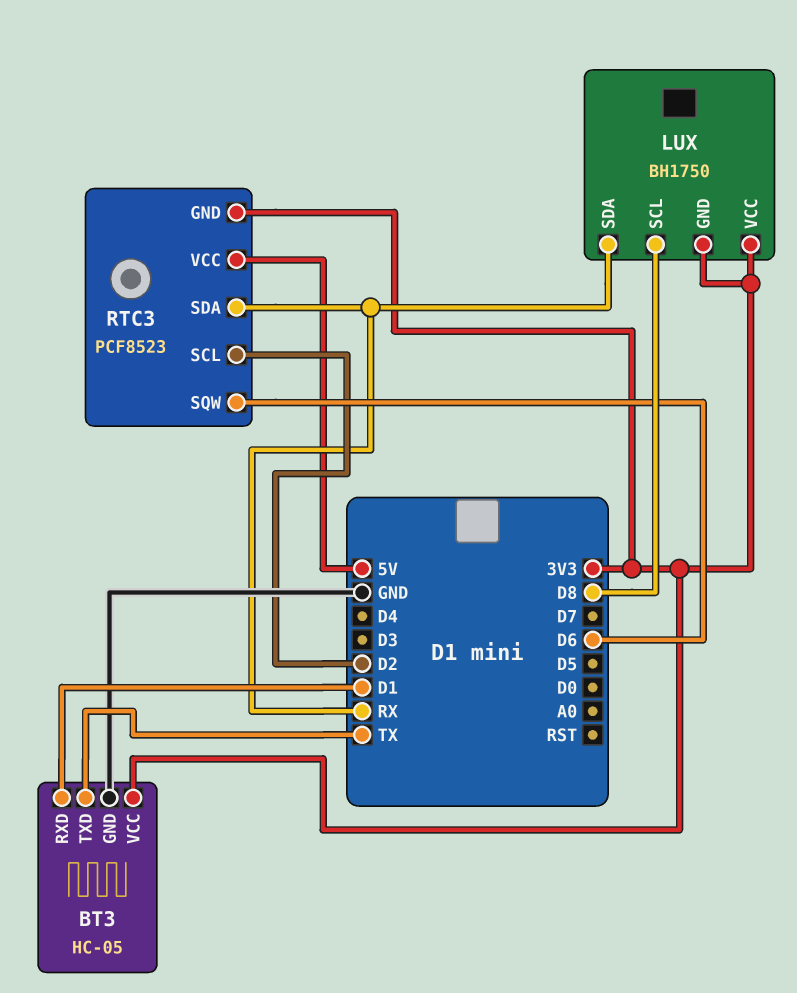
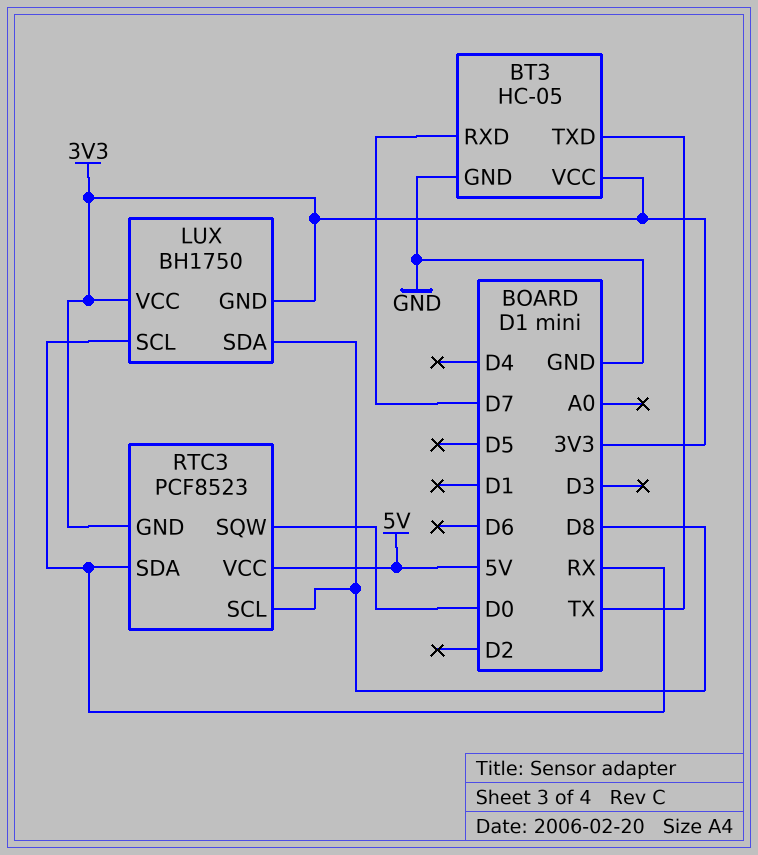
BT3 pin RXD: D1 -> D7
LUX pin SCL: D8 -> RX
LUX pin SDA: RX -> D8
RTC3 pin SCL: D2 -> D8
RTC3 pin SQW: D6 -> D0

